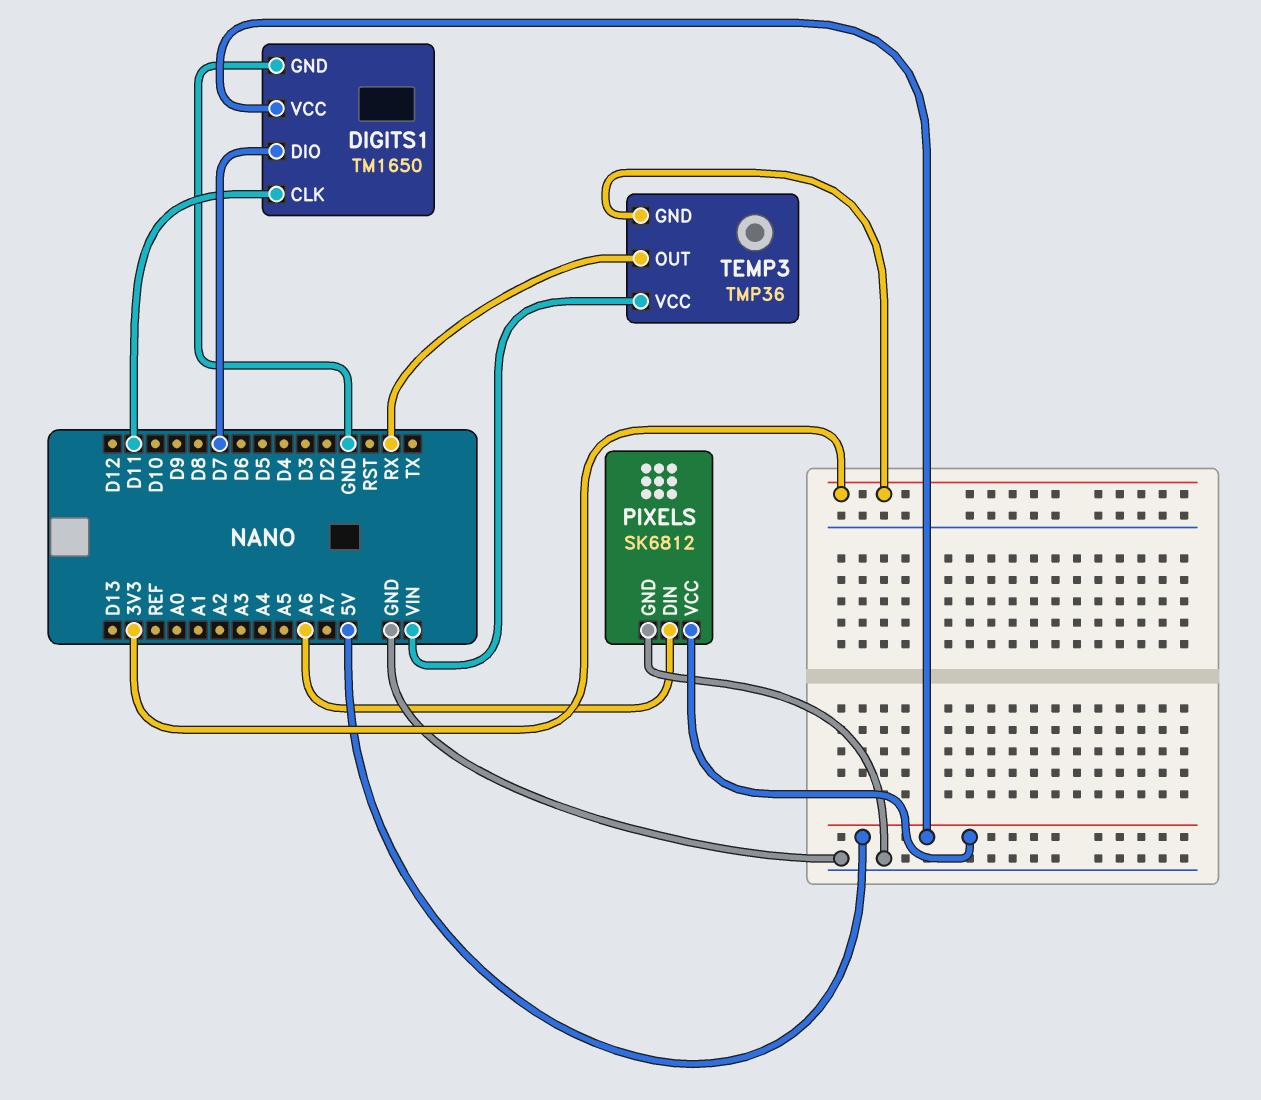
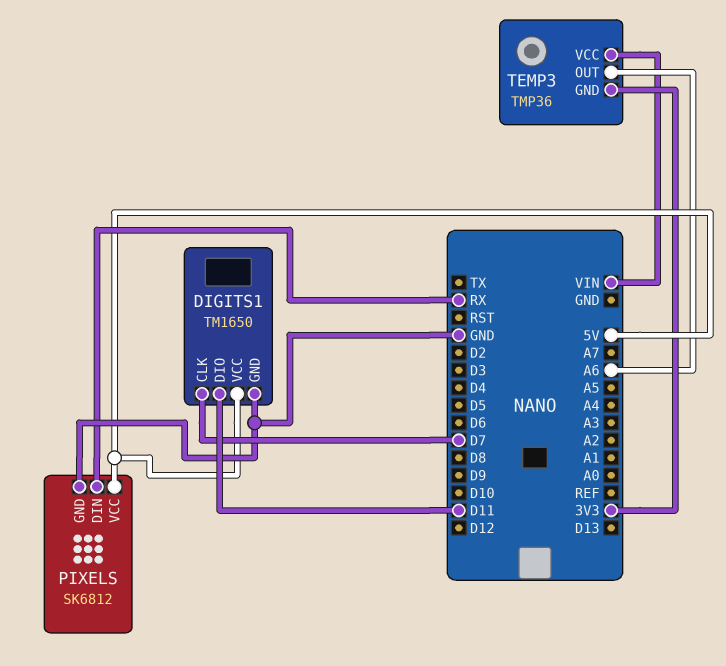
DIGITS1 pin CLK: D11 -> D7
DIGITS1 pin DIO: D7 -> D11
PIXELS pin DIN: A6 -> RX
TEMP3 pin OUT: RX -> A6

